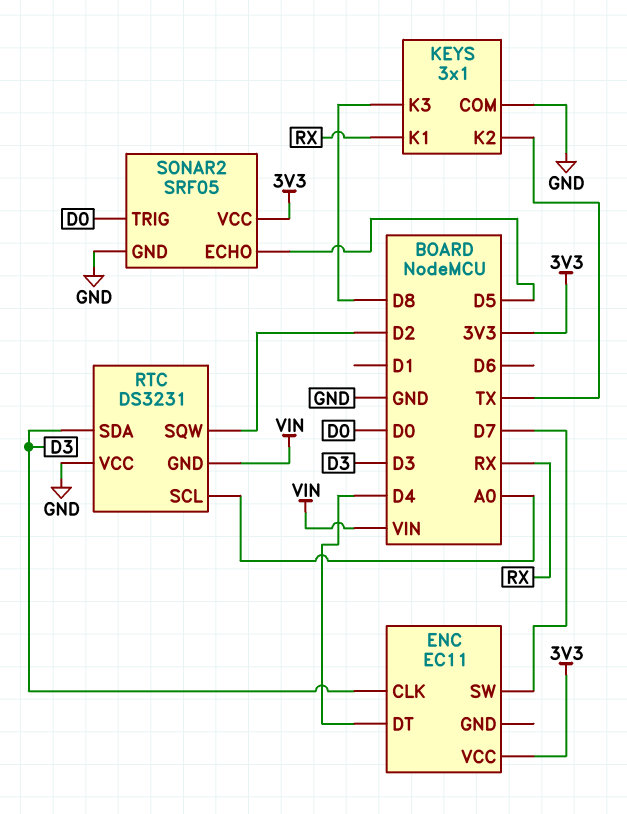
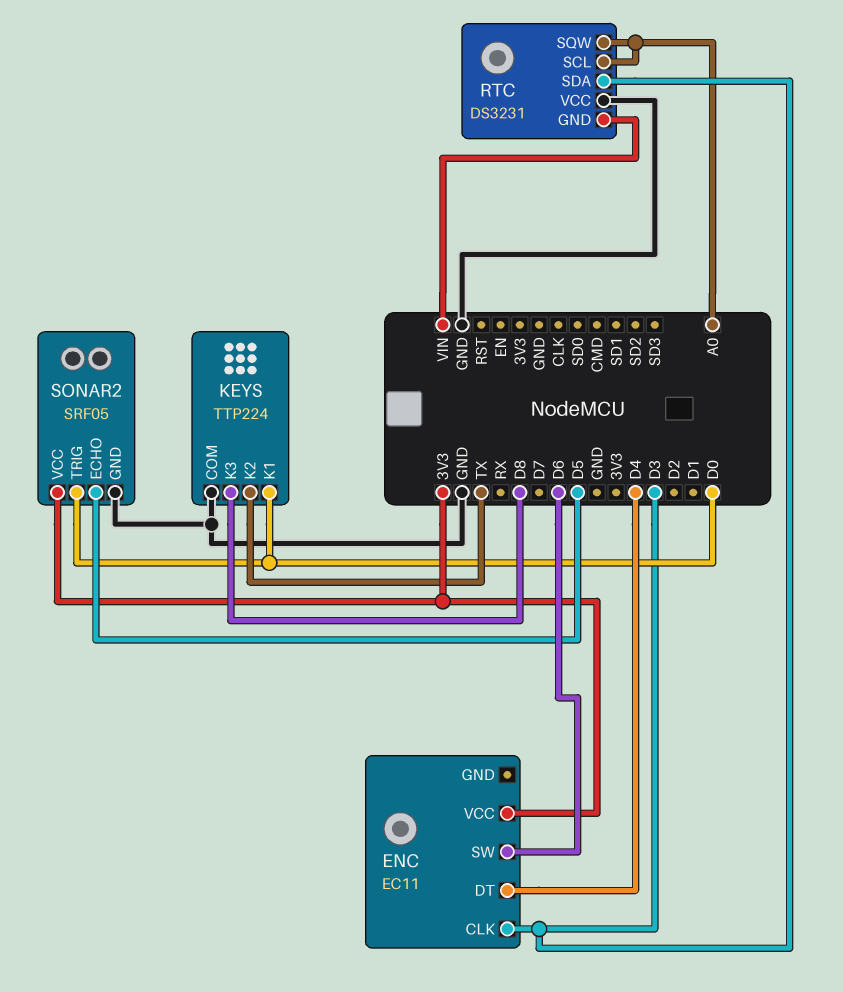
ENC pin SW: D7 -> D6
KEYS: 3x1 -> TTP224
KEYS pin K1: RX -> D0
RTC pin SQW: D2 -> A0

